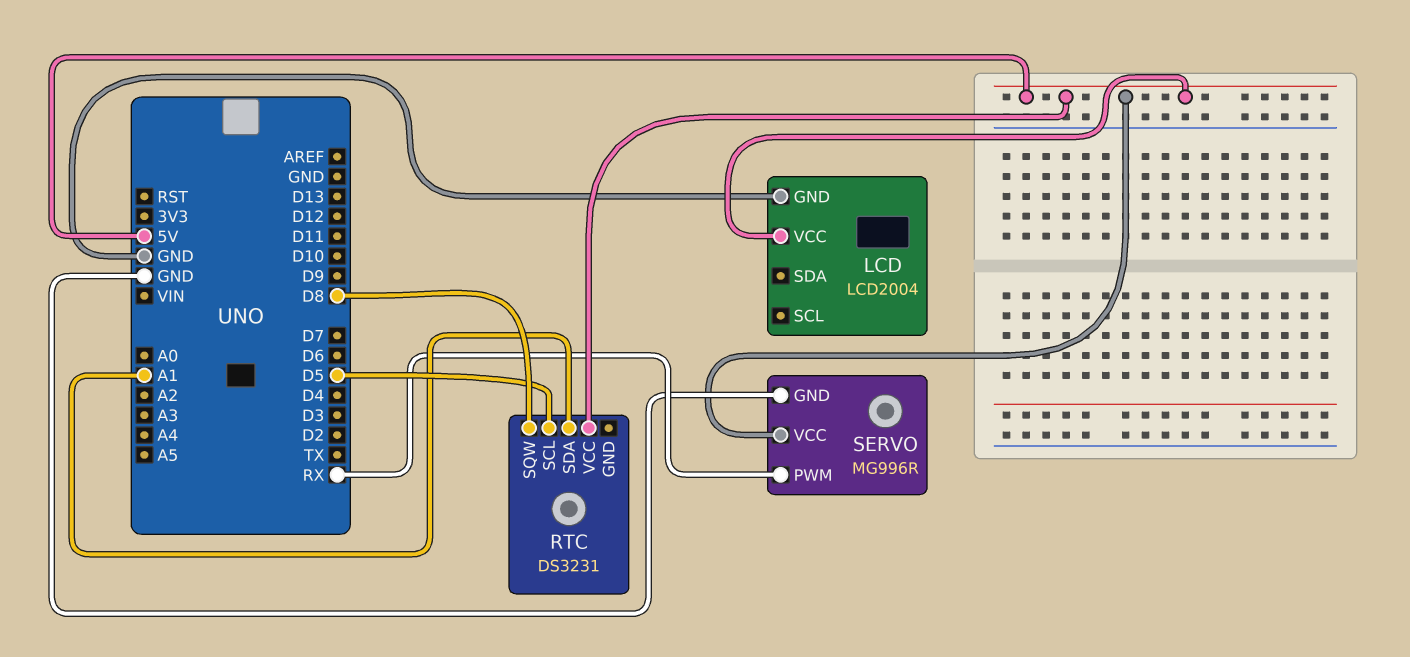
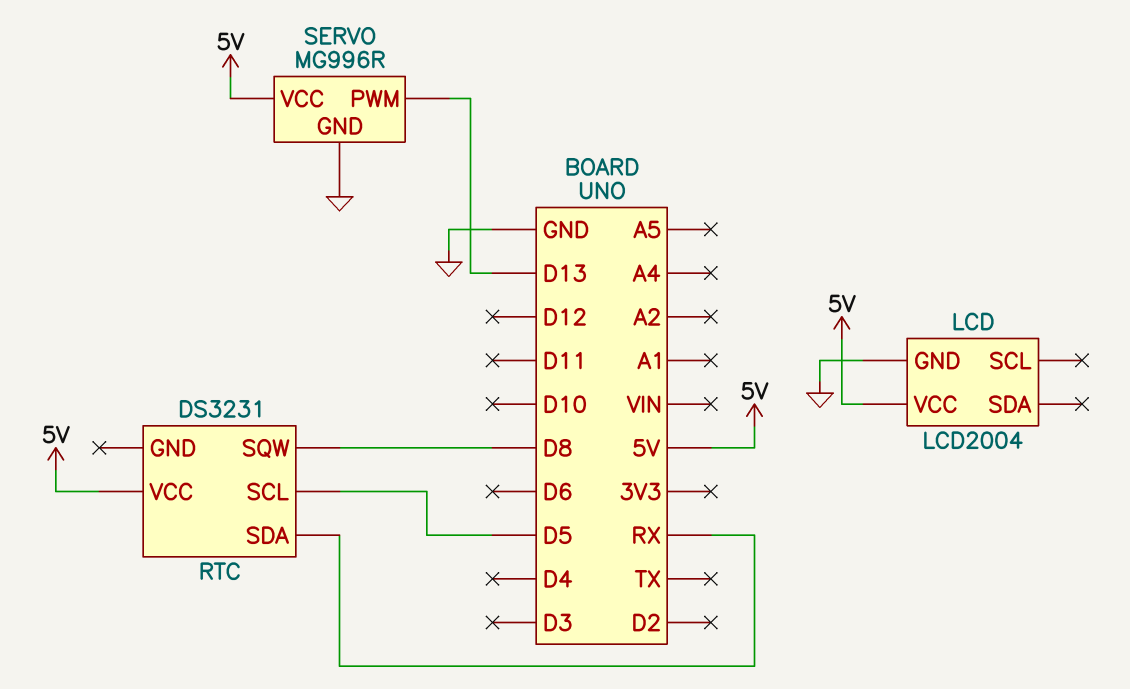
RTC pin SDA: A1 -> RX
SERVO pin PWM: RX -> D13

